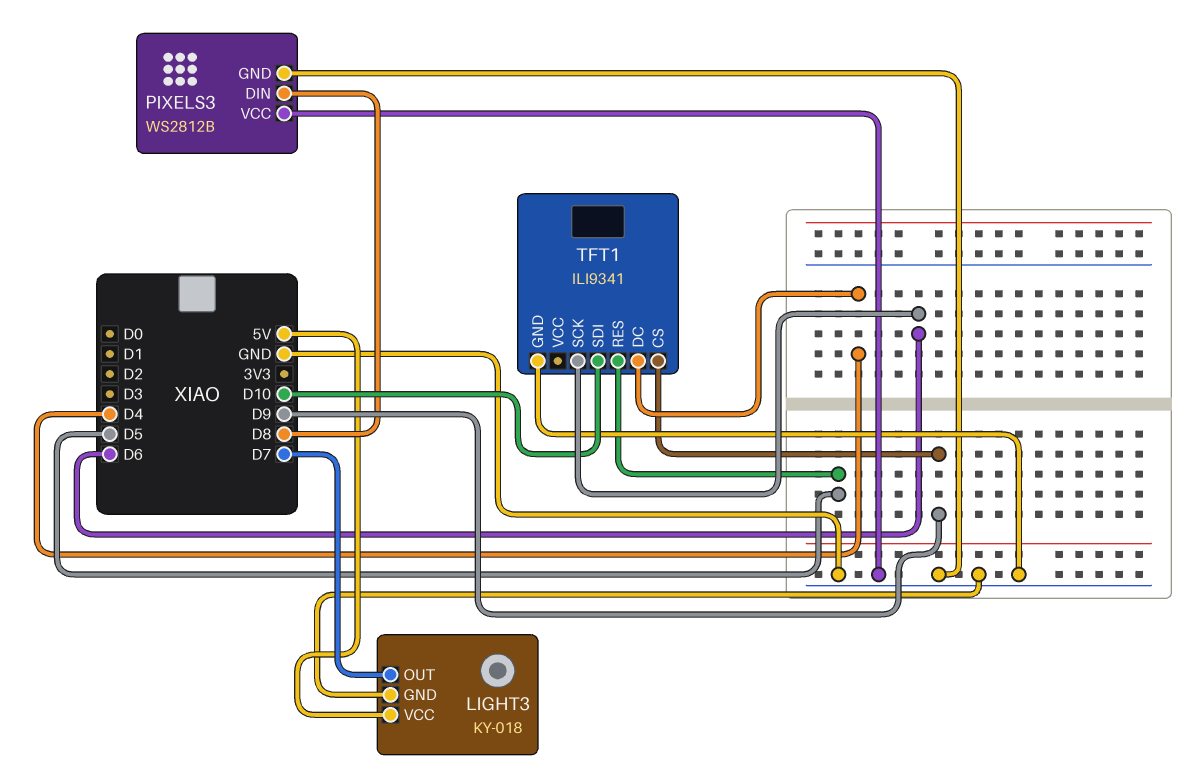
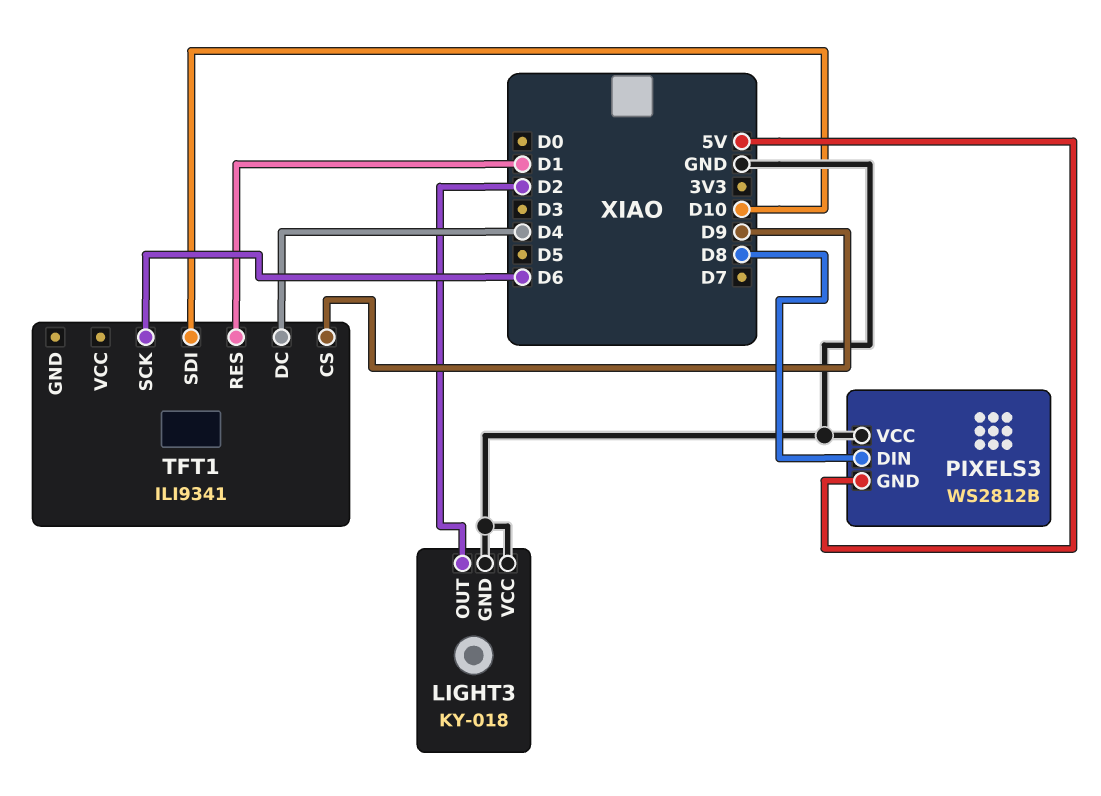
LIGHT3 pin OUT: D7 -> D2
LIGHT3 pin VCC: 5V -> GND
PIXELS3 pin GND: GND -> 5V
TFT1 pin GND: GND -> none
TFT1 pin RES: D5 -> D1

